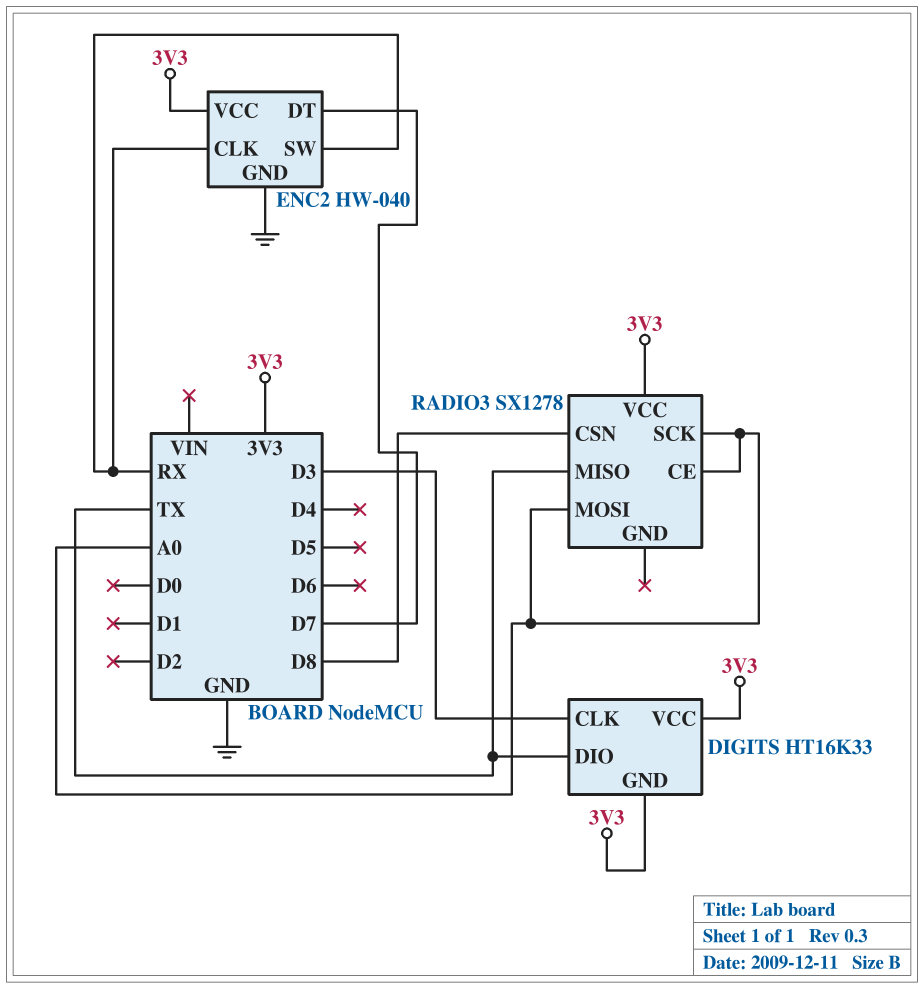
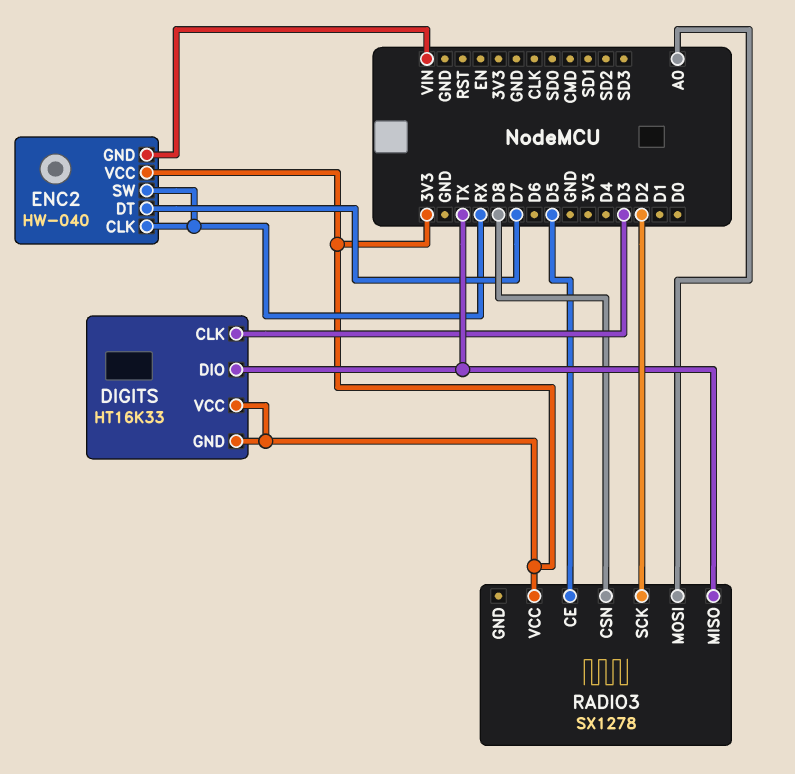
ENC2 pin GND: GND -> VIN
RADIO3 pin CE: A0 -> D5
RADIO3 pin SCK: A0 -> D2

